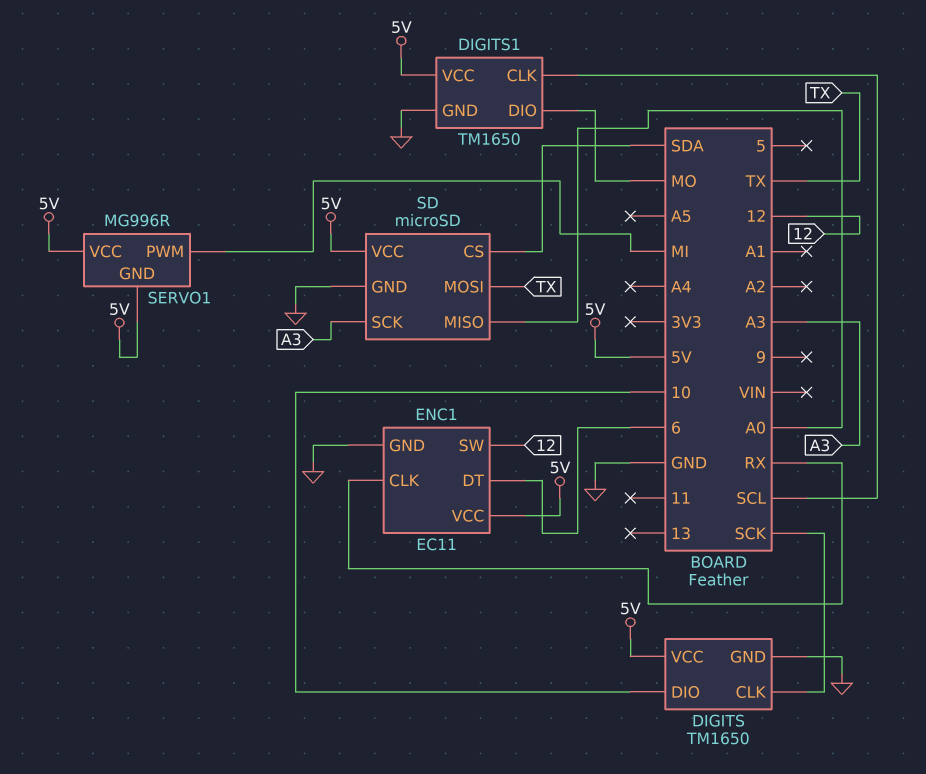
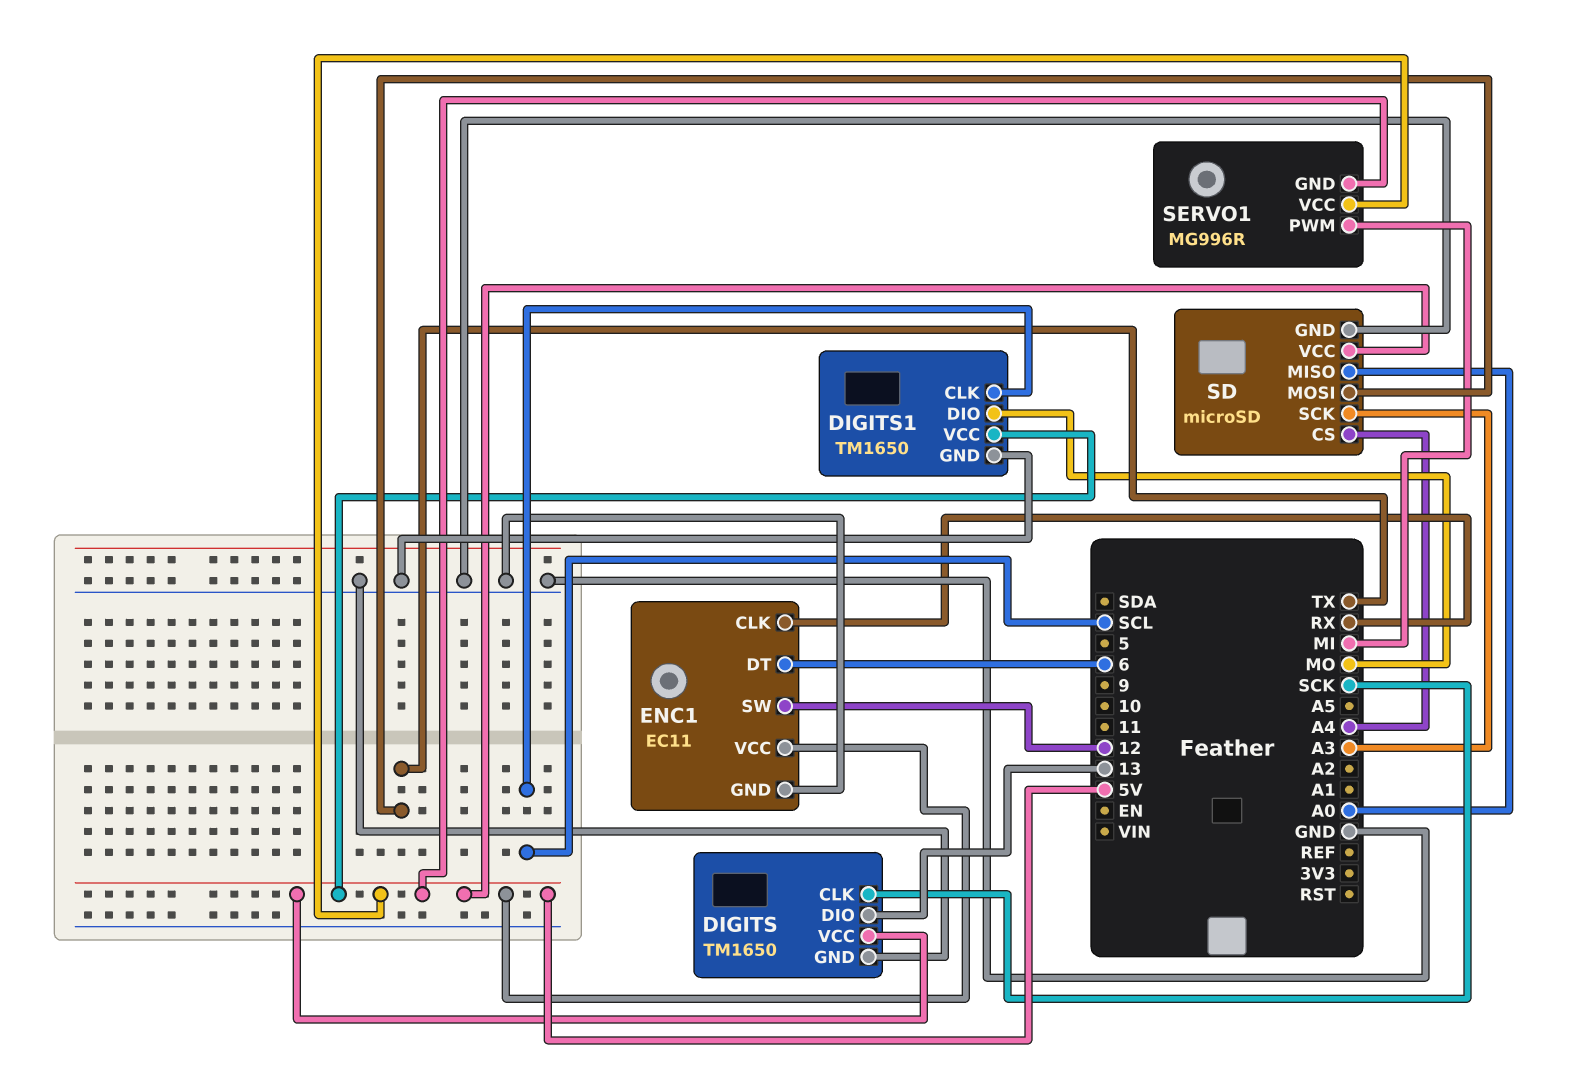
DIGITS pin DIO: 10 -> 13
SD pin CS: SDA -> A4

